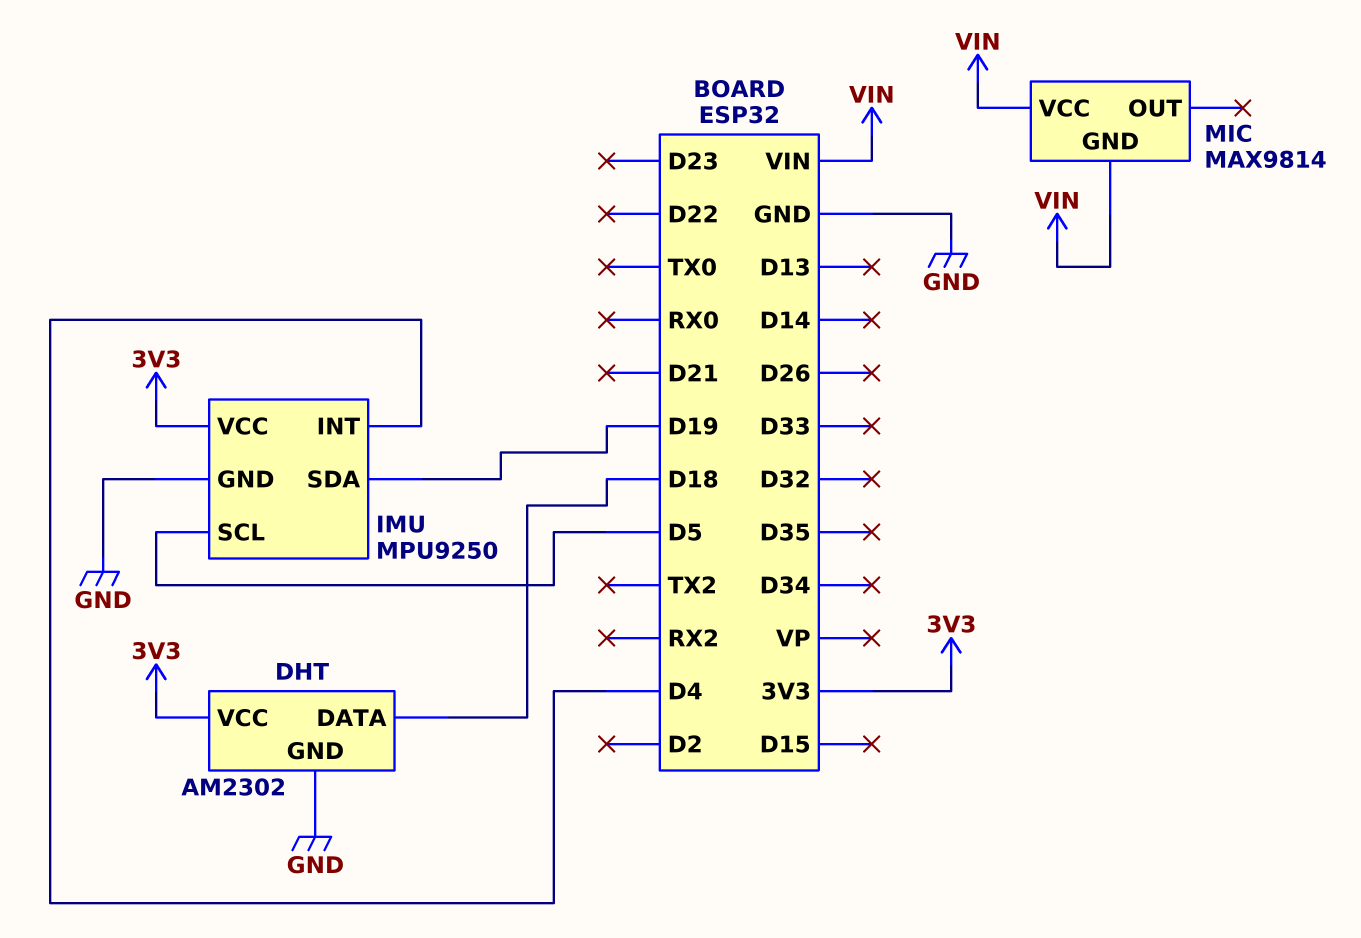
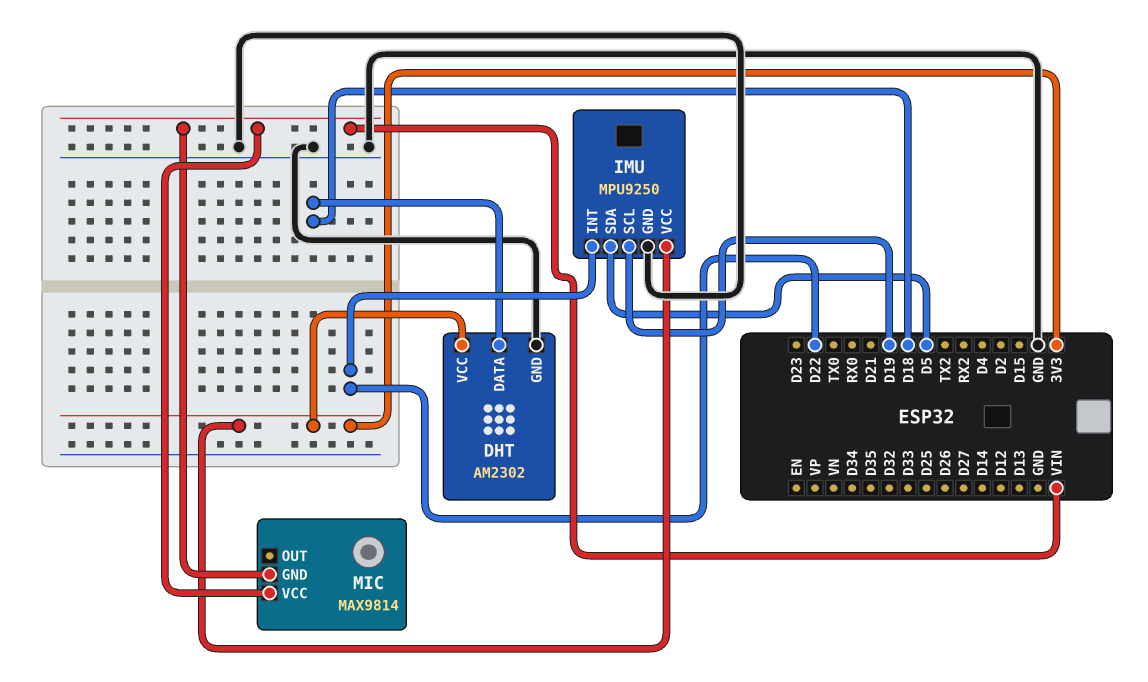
IMU pin INT: D4 -> D22
IMU pin SCL: D5 -> D19
IMU pin SDA: D19 -> D5

